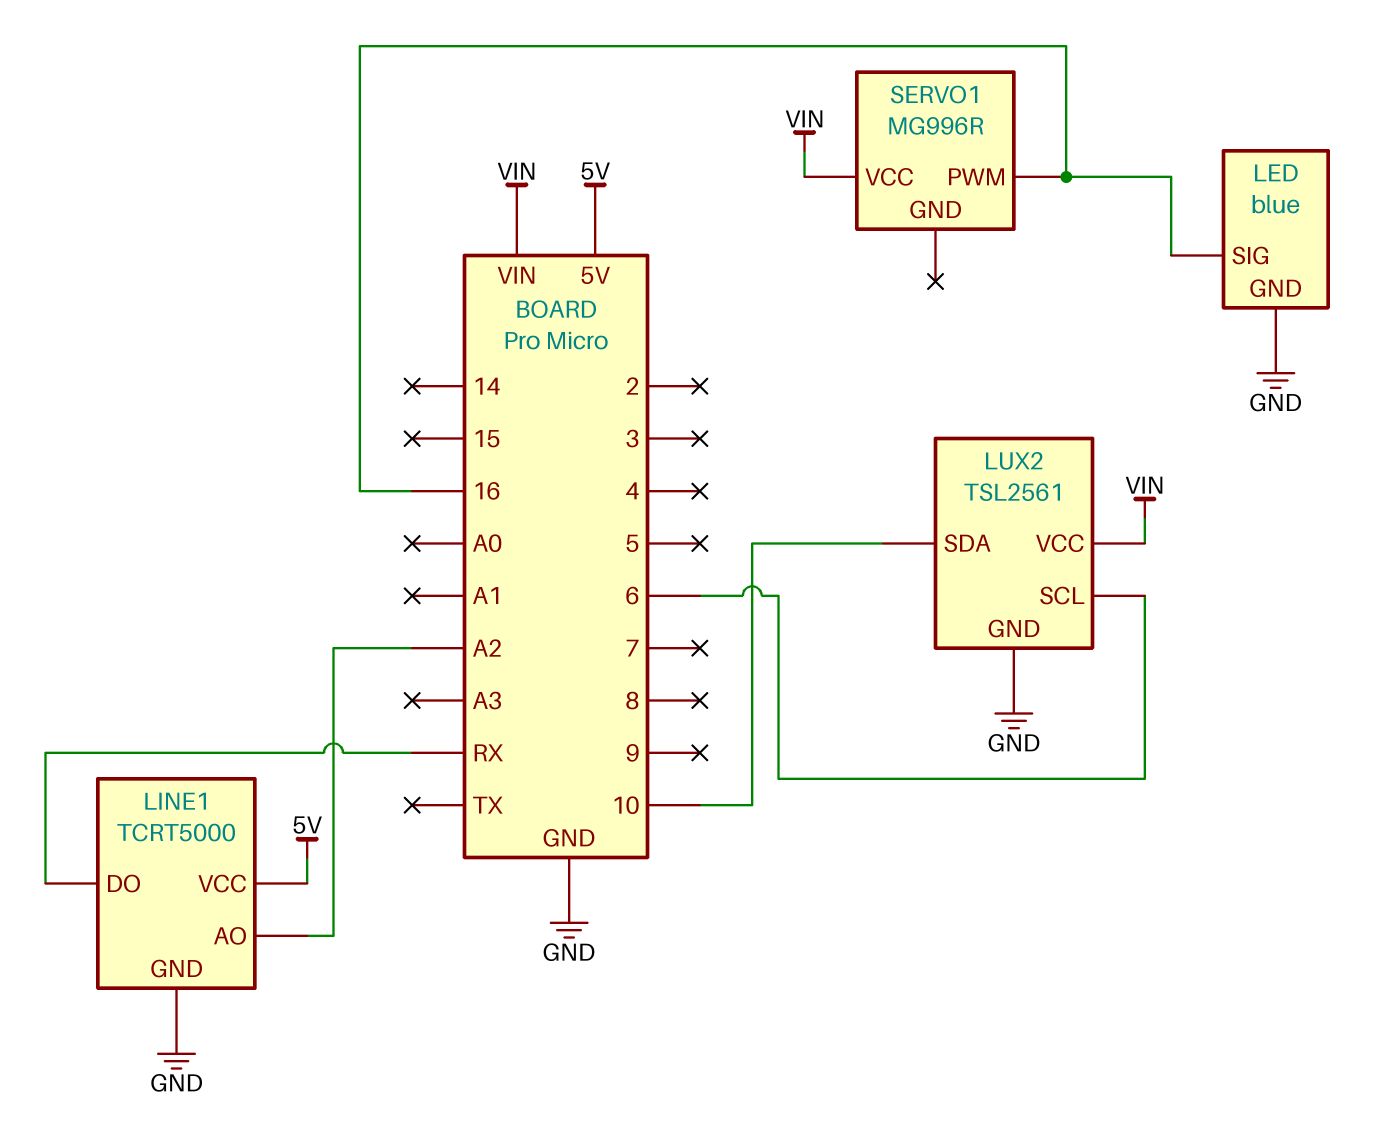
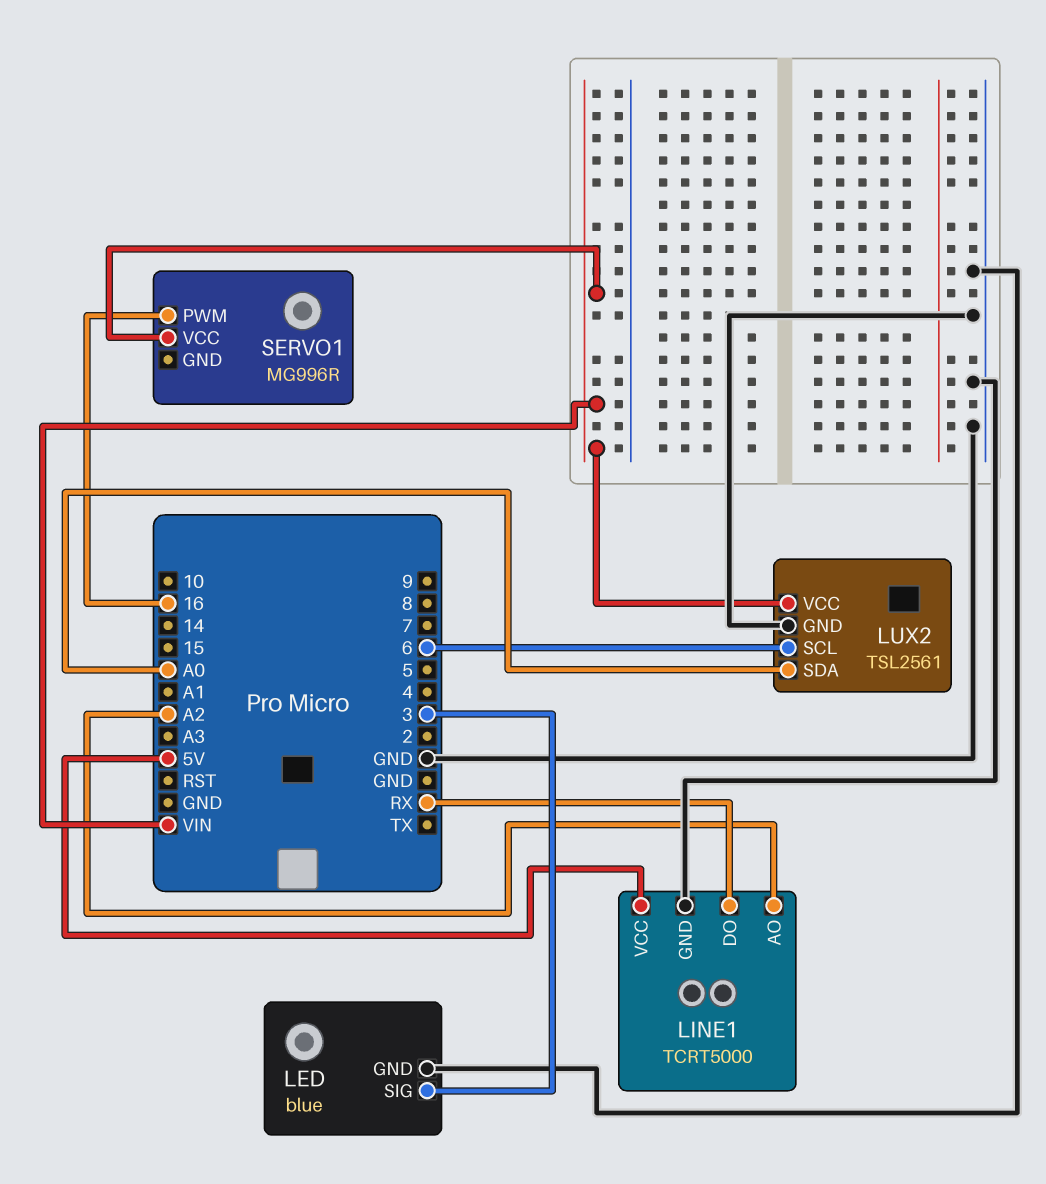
LED pin SIG: 16 -> 3
LUX2 pin SDA: 10 -> A0

